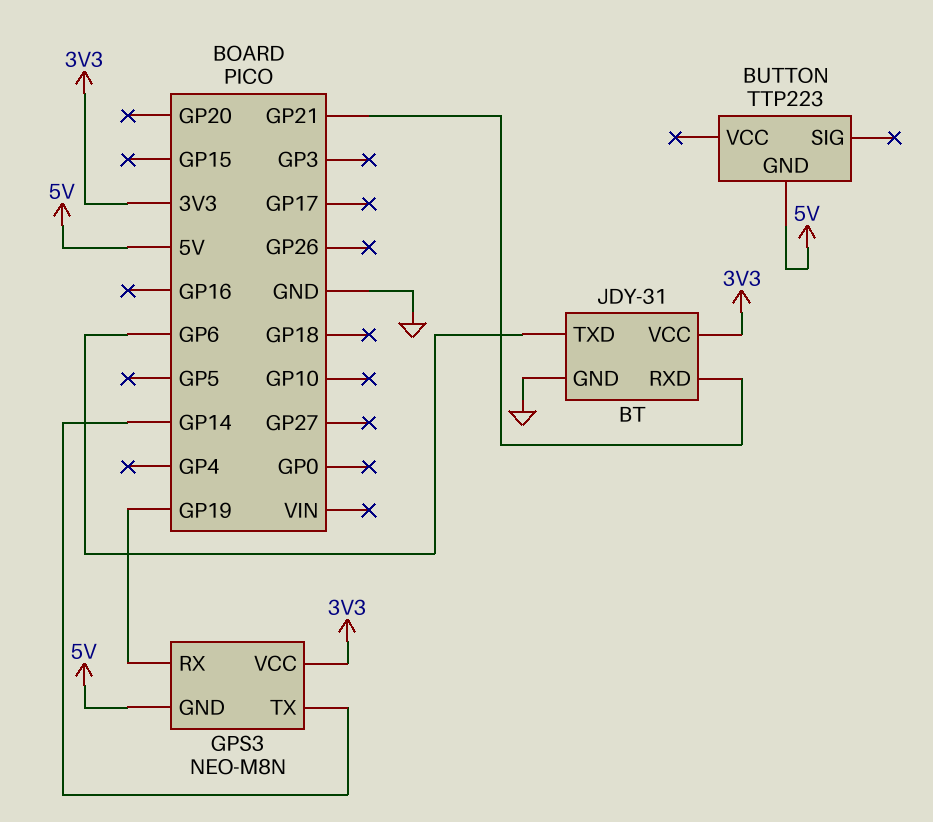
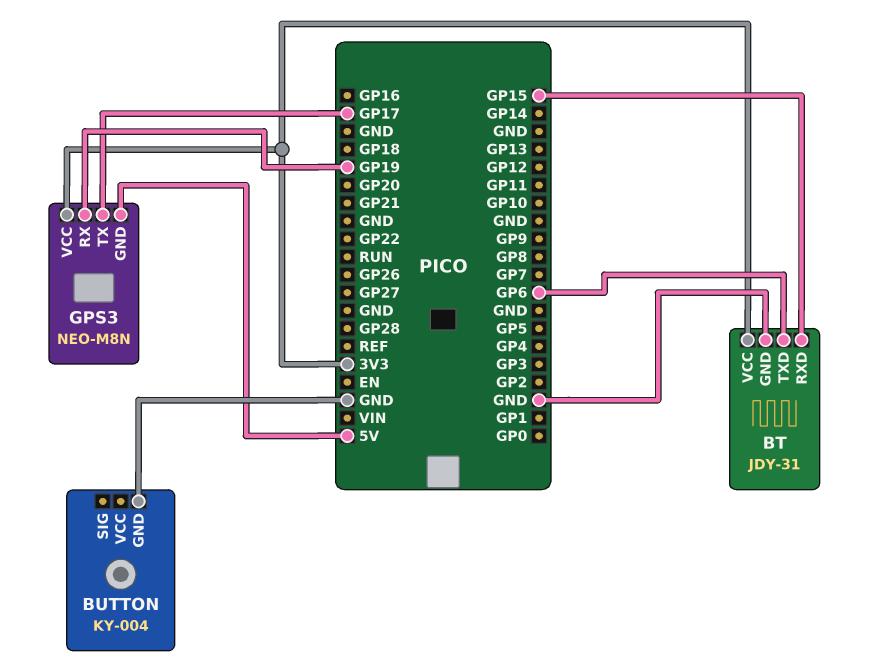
BT pin RXD: GP21 -> GP15
BUTTON: TTP223 -> KY-004
BUTTON pin GND: 5V -> GND
GPS3 pin TX: GP14 -> GP17

